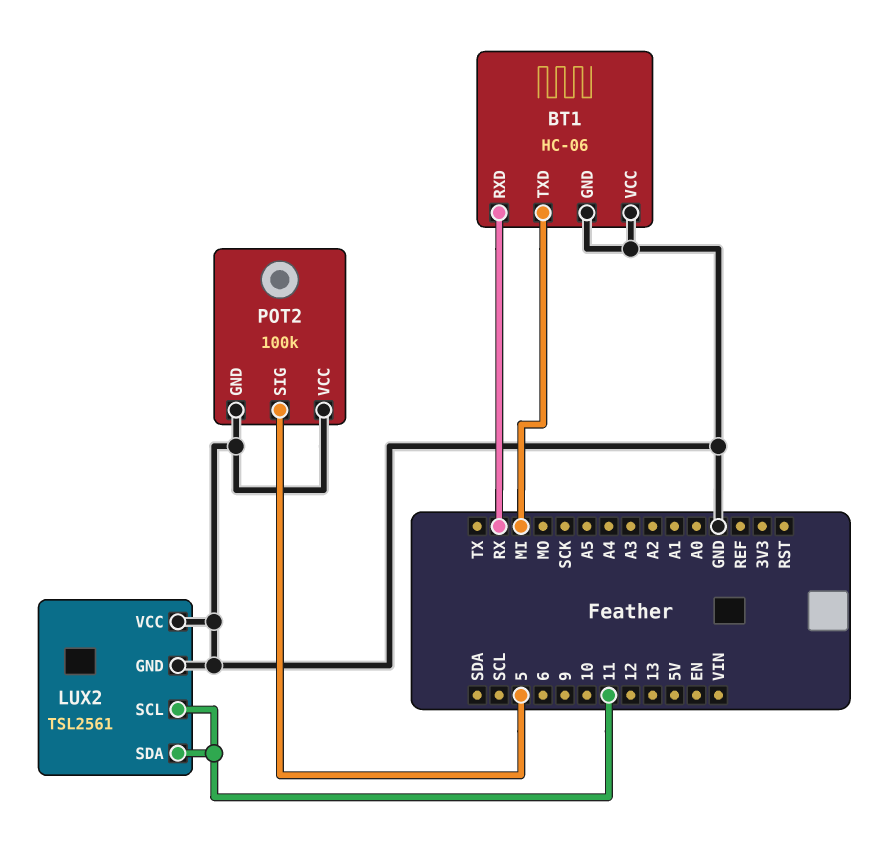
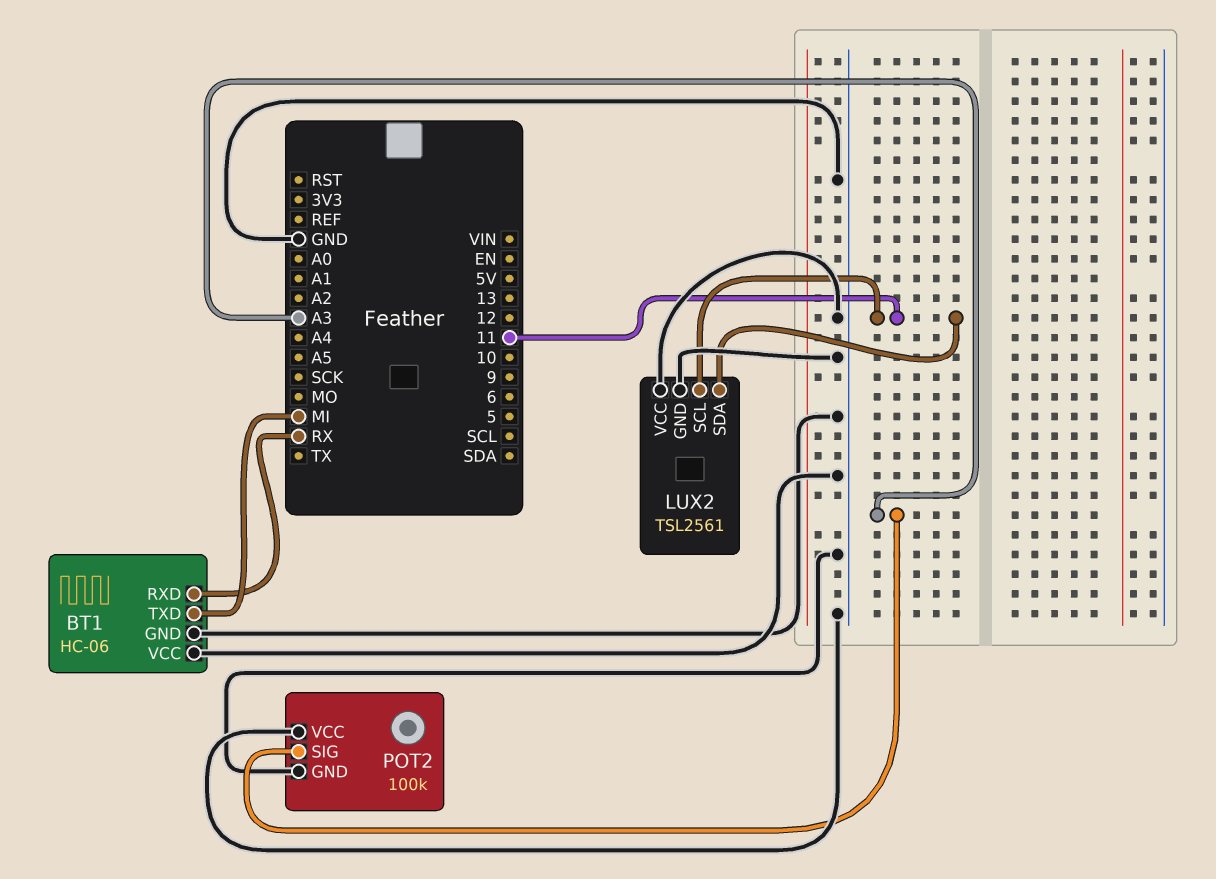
POT2 pin SIG: 5 -> A3

